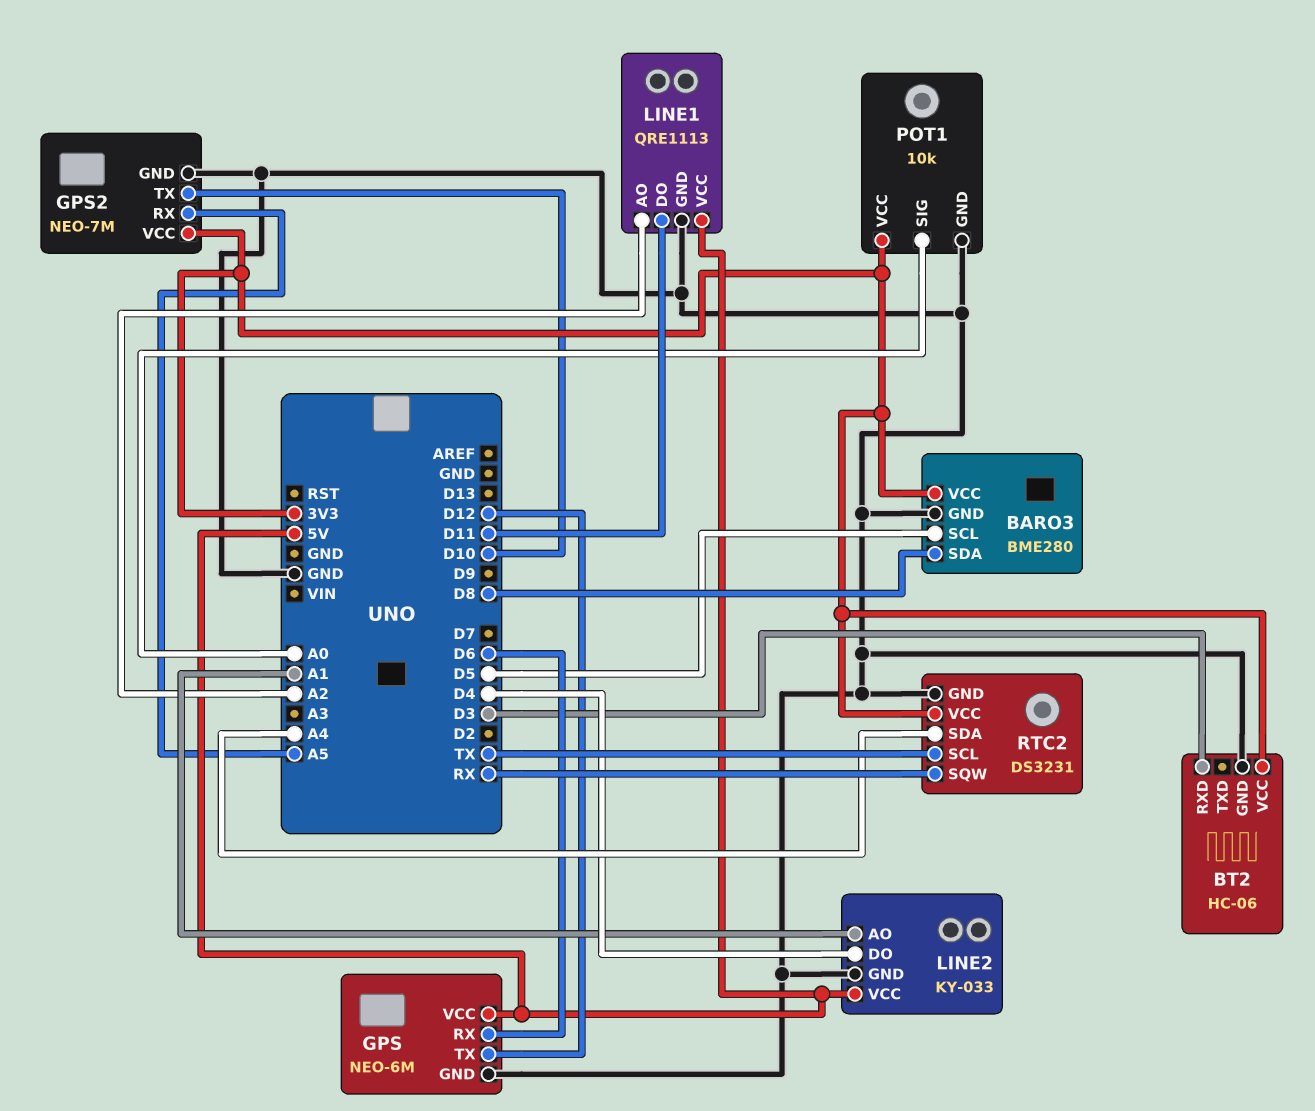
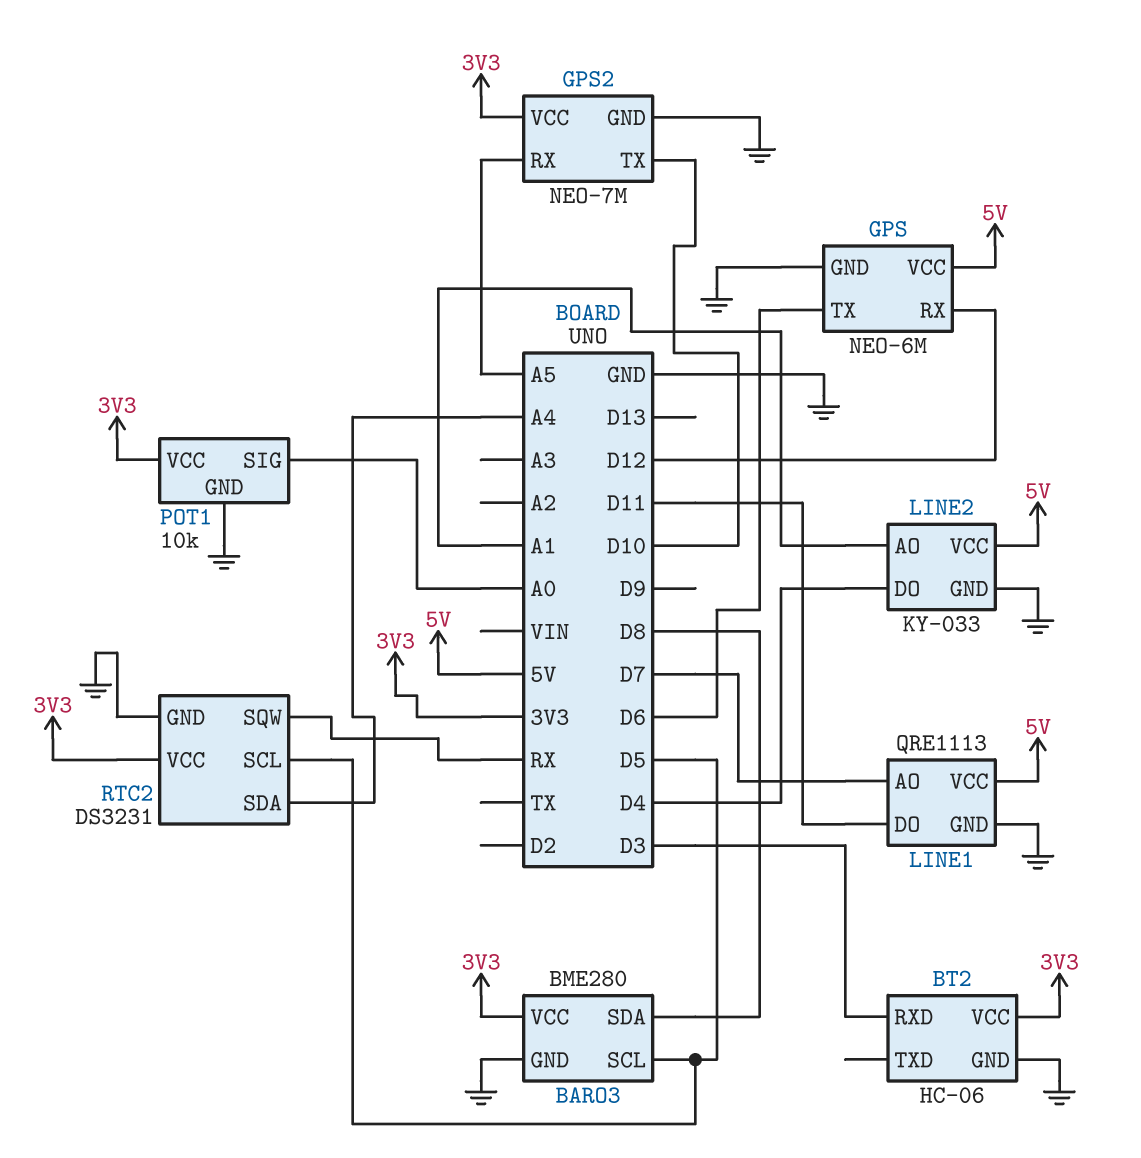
GPS pin RX: D6 -> D12
GPS pin TX: D12 -> D6
LINE1 pin AO: A2 -> D7
RTC2 pin SCL: TX -> D5

